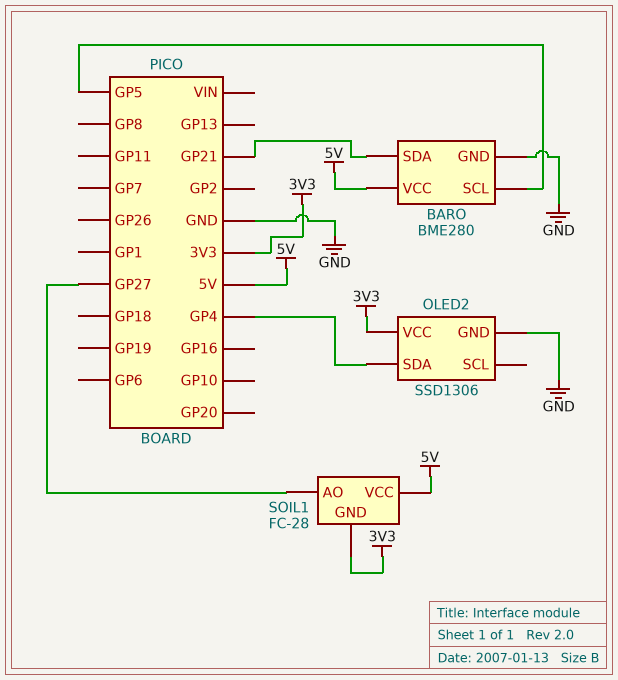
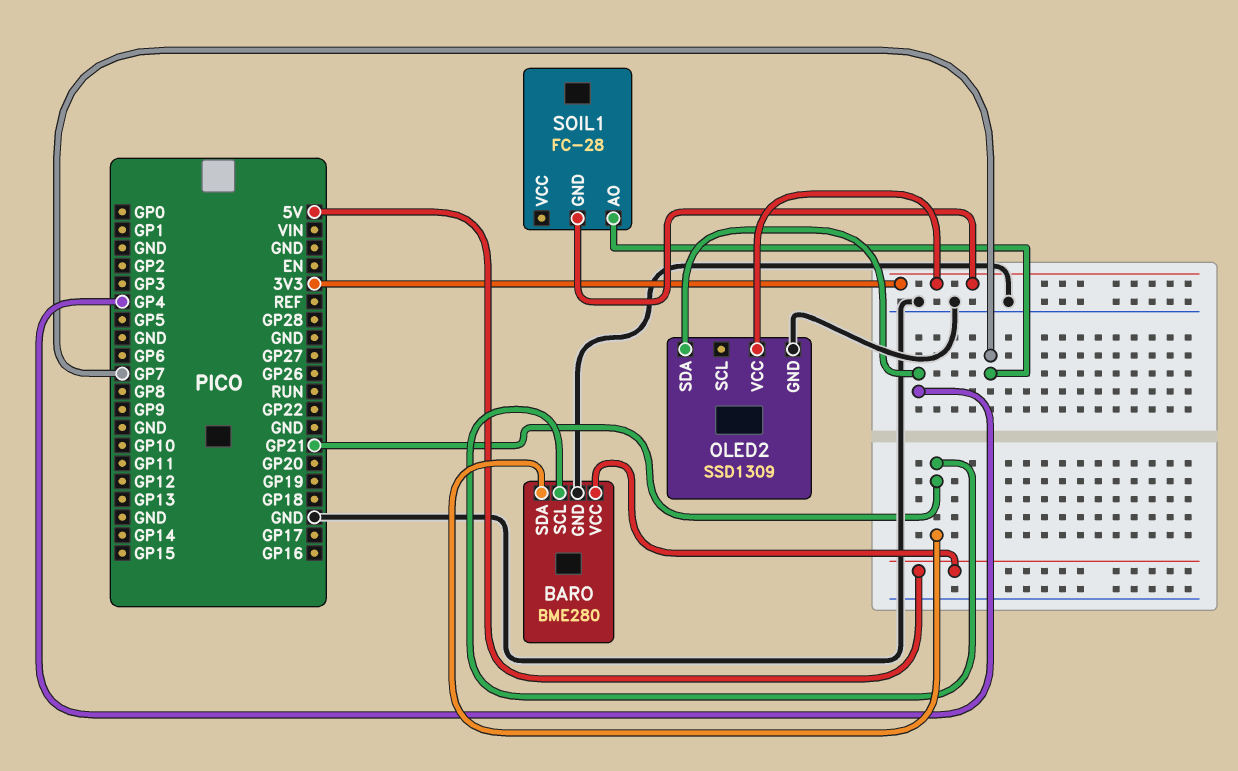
BARO pin SCL: GP5 -> GP21
OLED2: SSD1306 -> SSD1309
SOIL1 pin AO: GP27 -> GP7
SOIL1 pin VCC: 5V -> none

